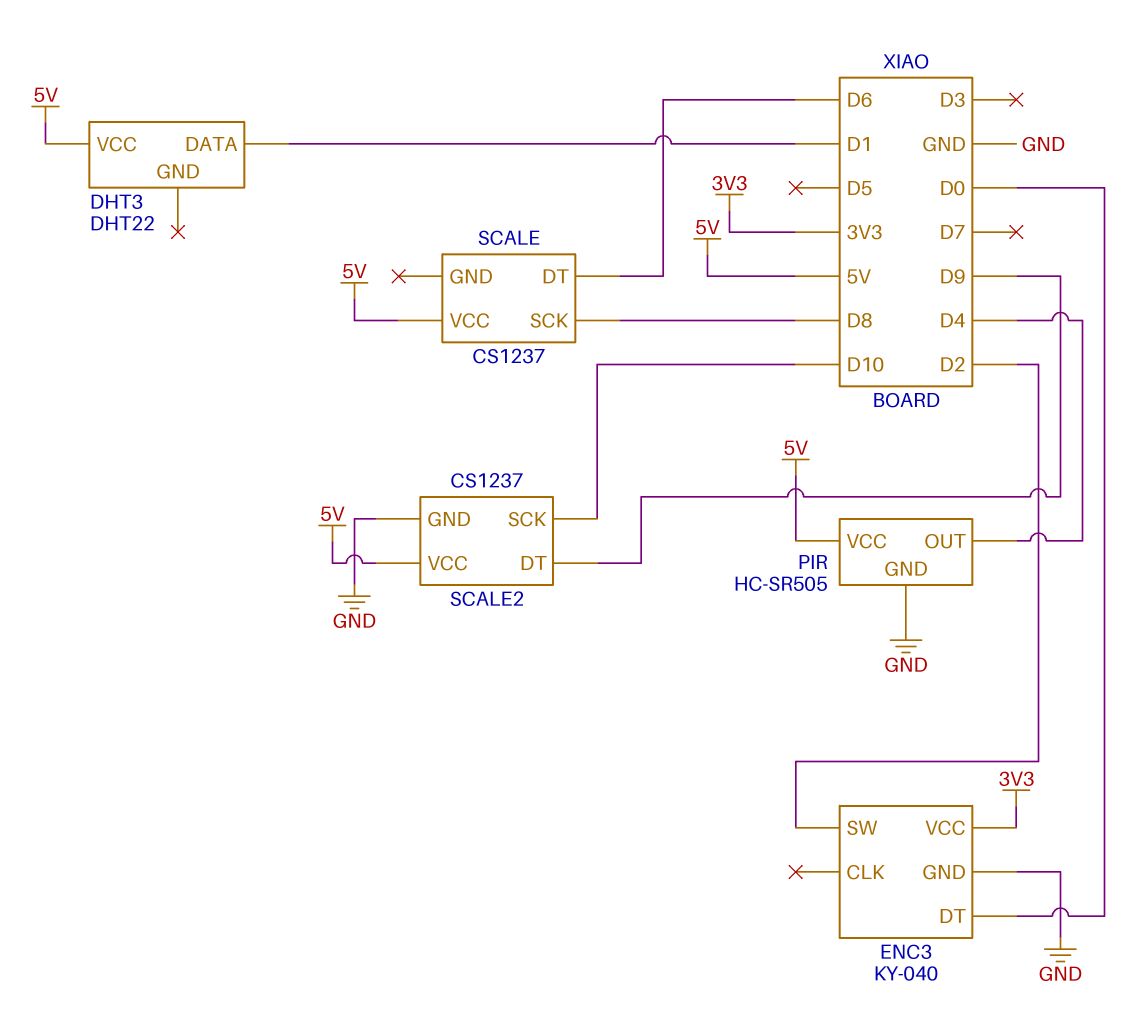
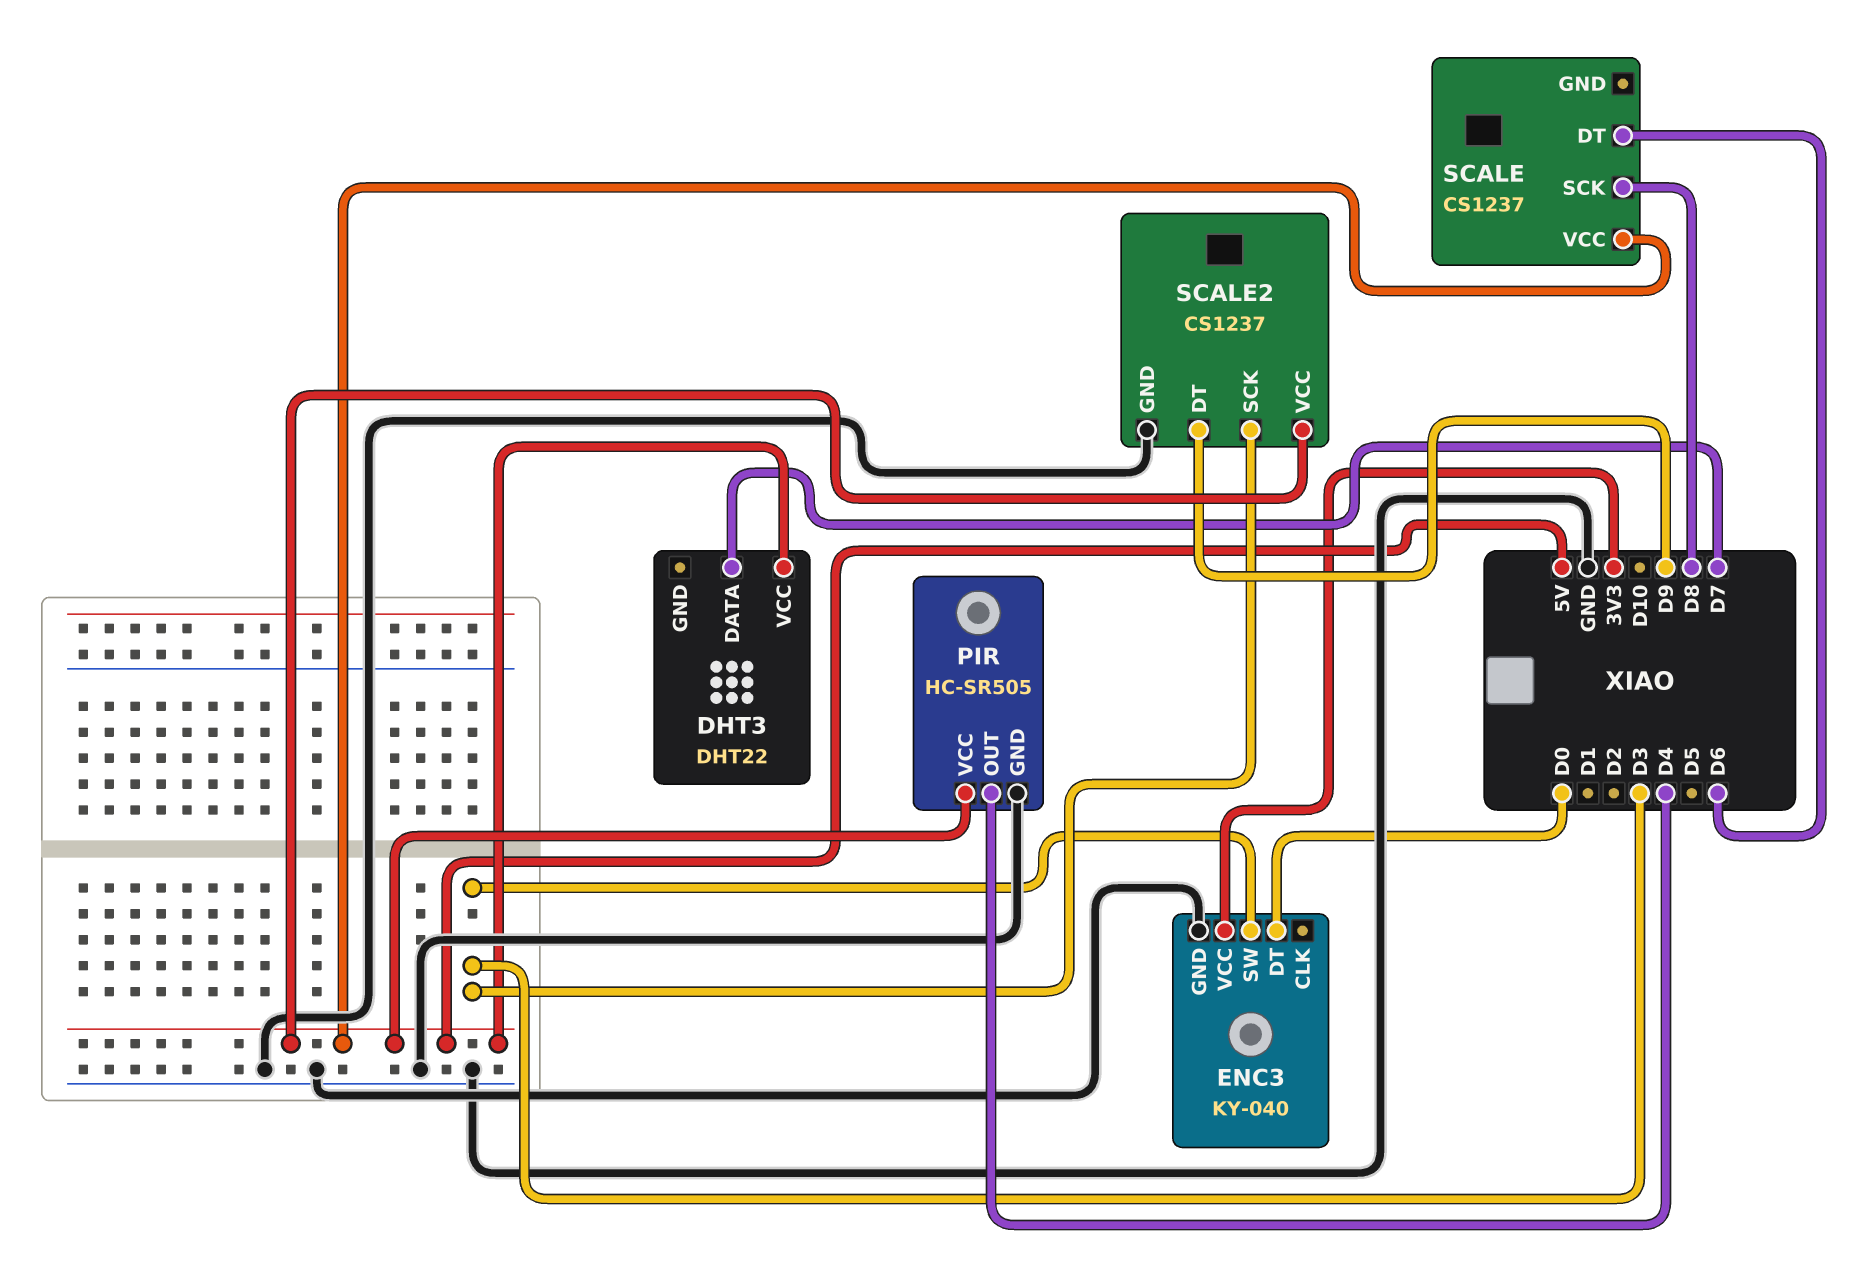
DHT3 pin DATA: D1 -> D7
ENC3 pin SW: D2 -> D3
SCALE2 pin SCK: D10 -> D3

